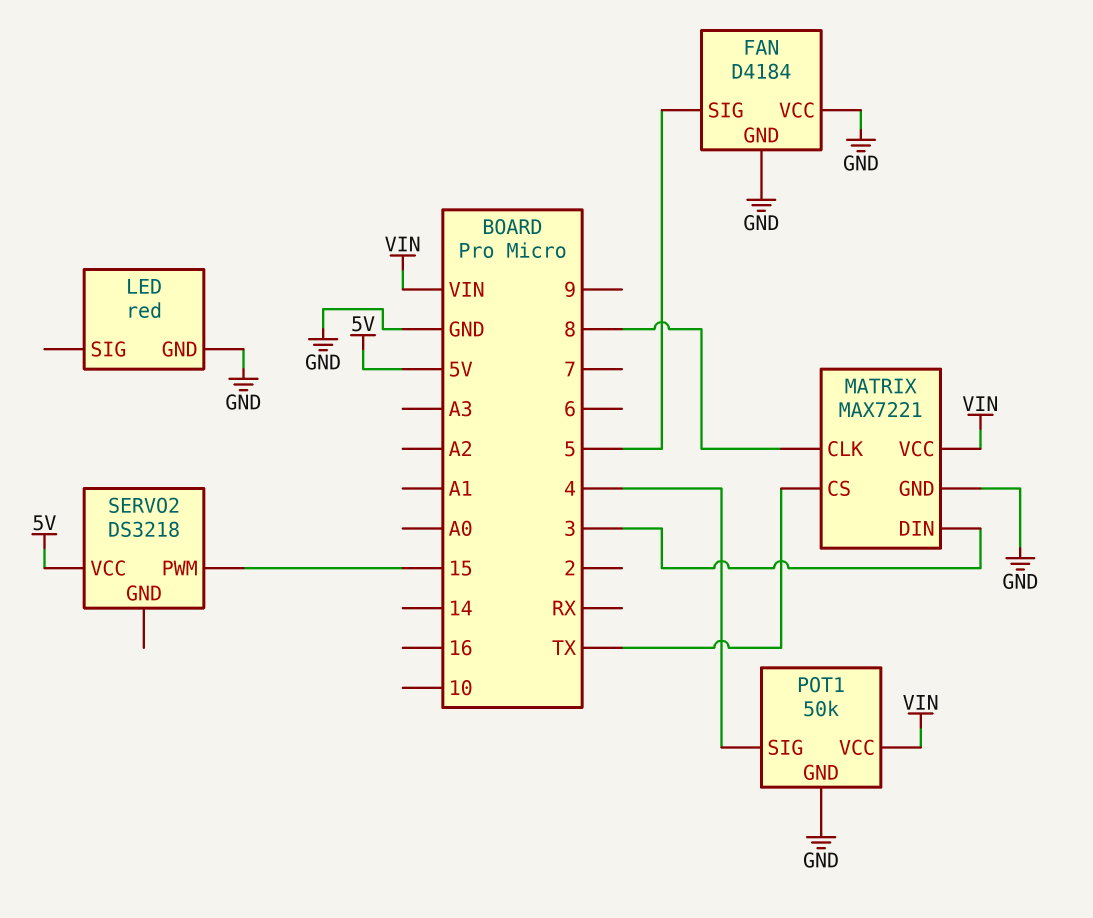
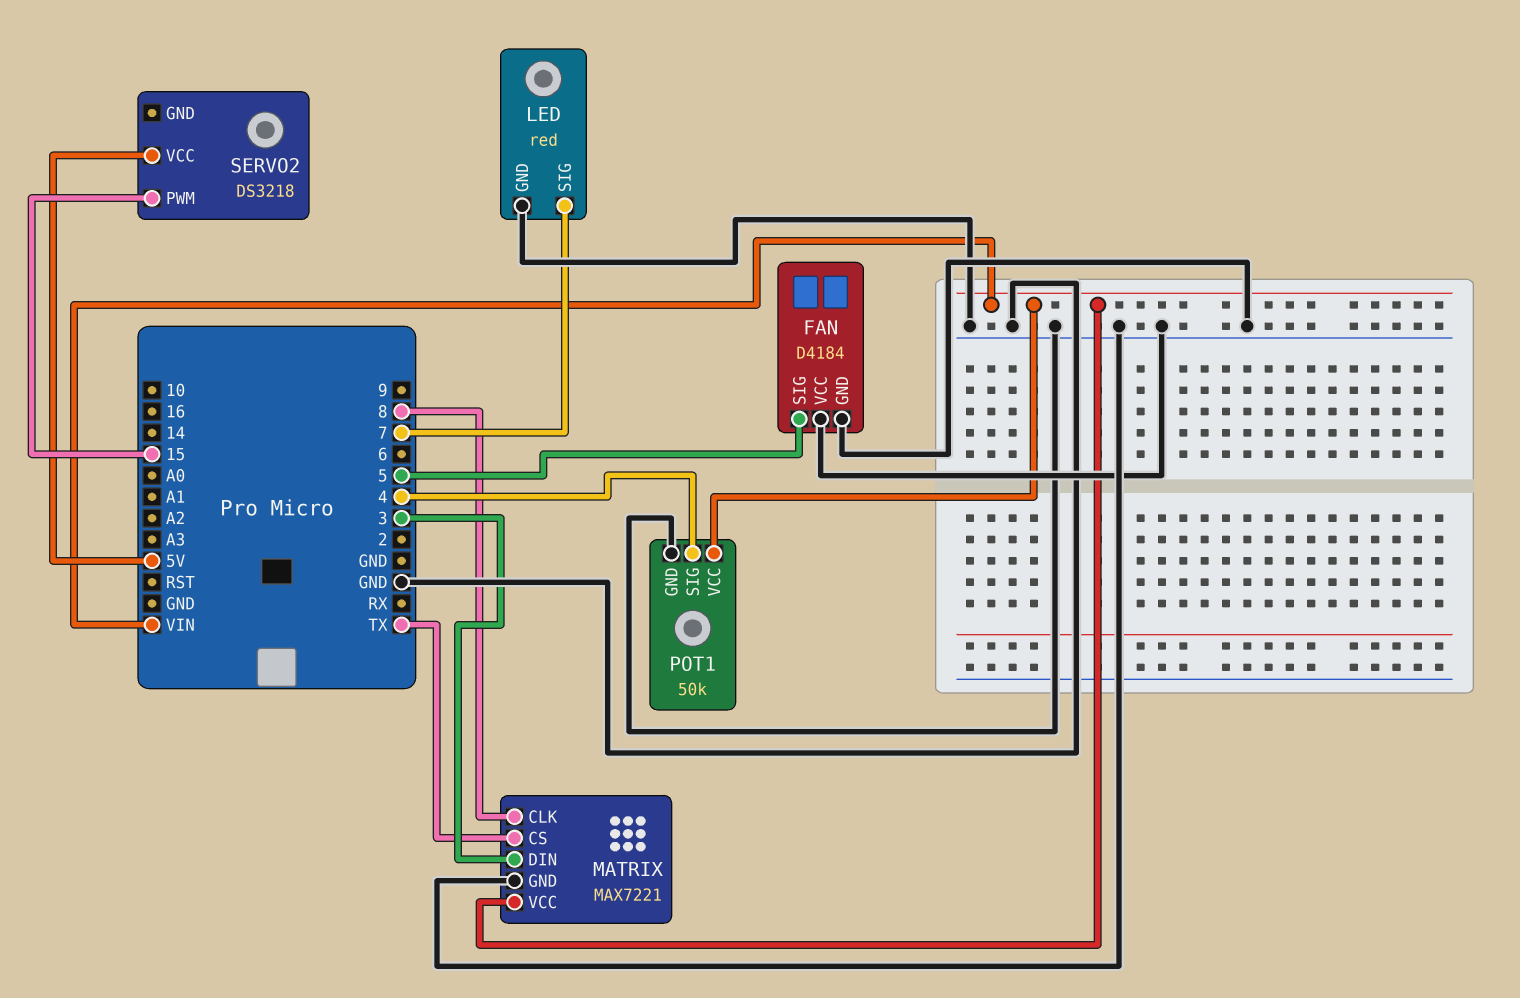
LED pin SIG: none -> 7

